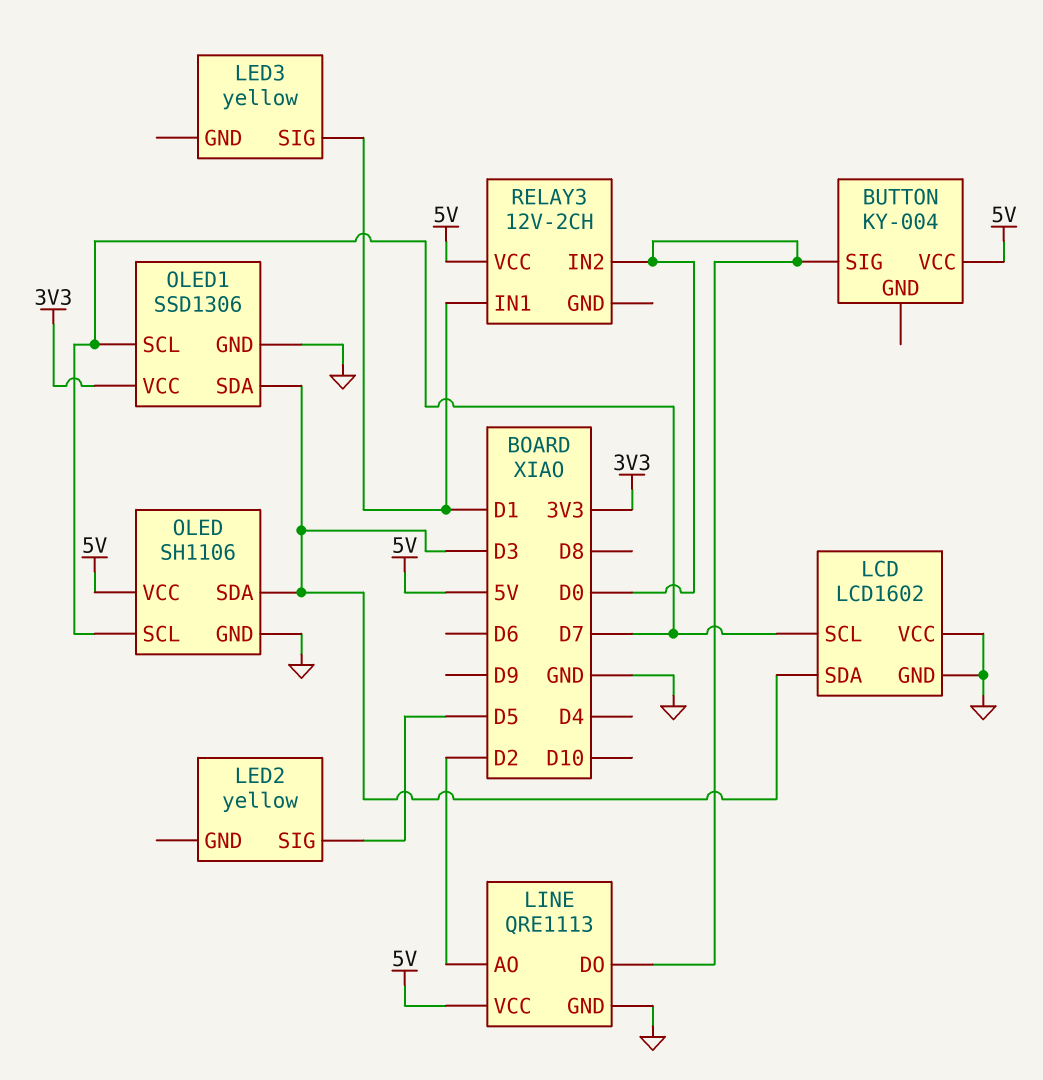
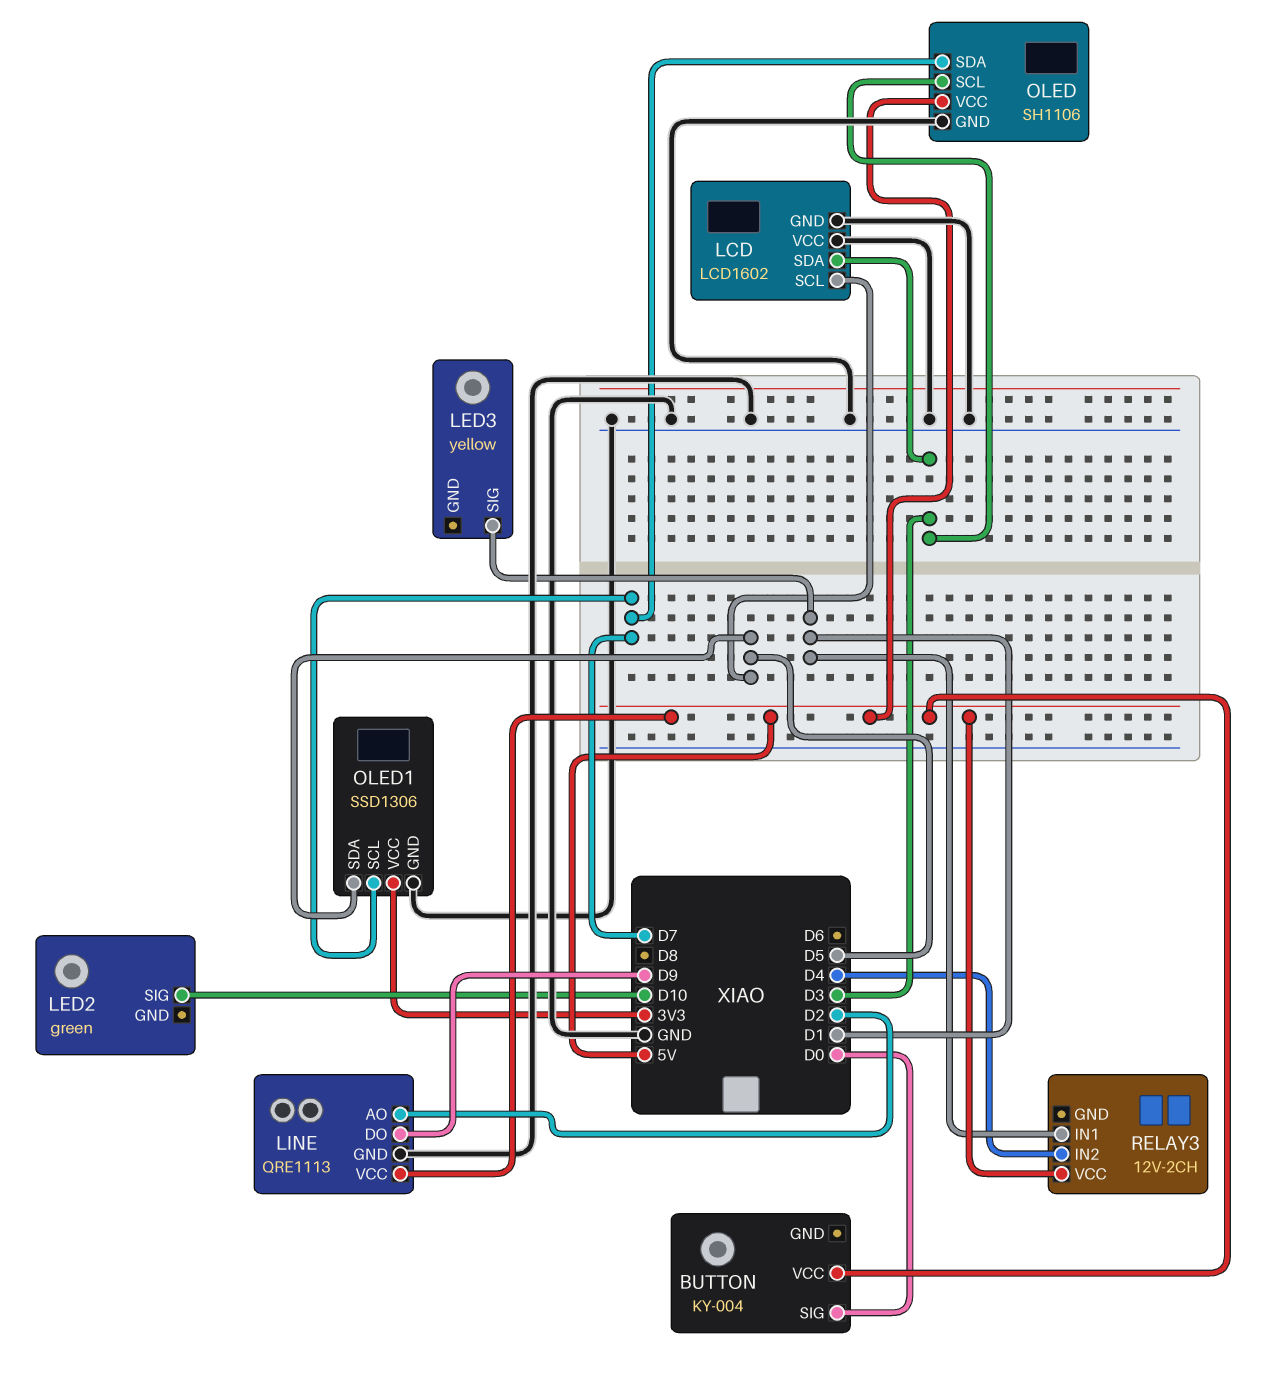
LCD pin SCL: D7 -> D5
LED2: yellow -> green
LED2 pin SIG: D5 -> D10
LINE pin DO: D0 -> D9
OLED pin SCL: D7 -> D3
OLED pin SDA: D3 -> D7
OLED1 pin SDA: D3 -> D5
RELAY3 pin IN2: D0 -> D4

